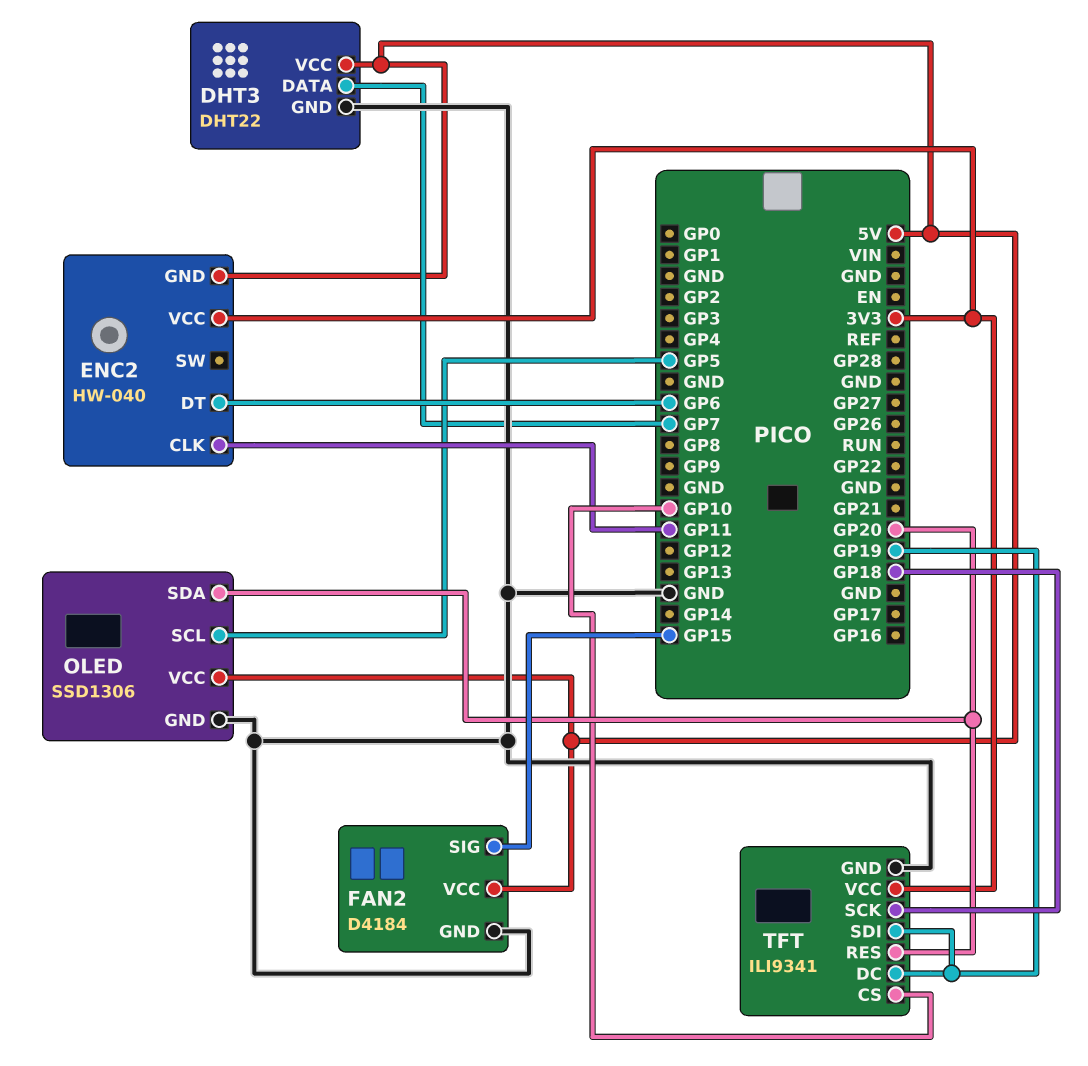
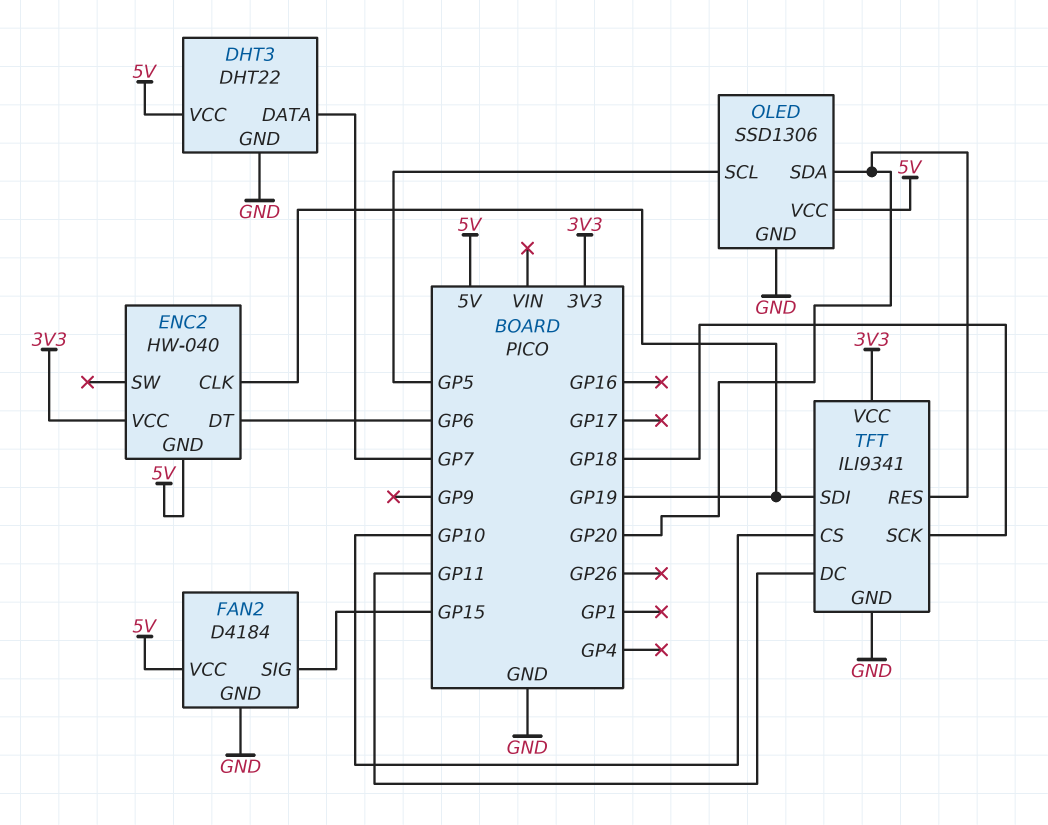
ENC2 pin CLK: GP11 -> GP19
TFT pin DC: GP19 -> GP11

